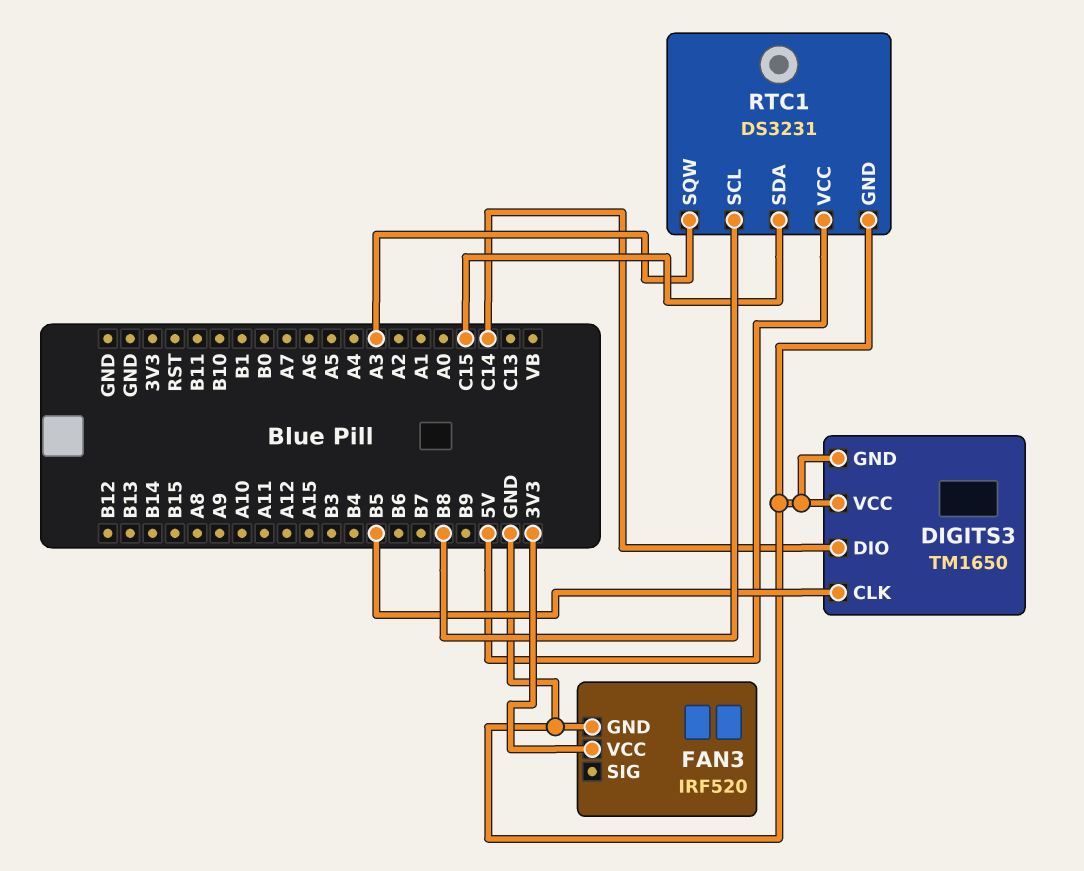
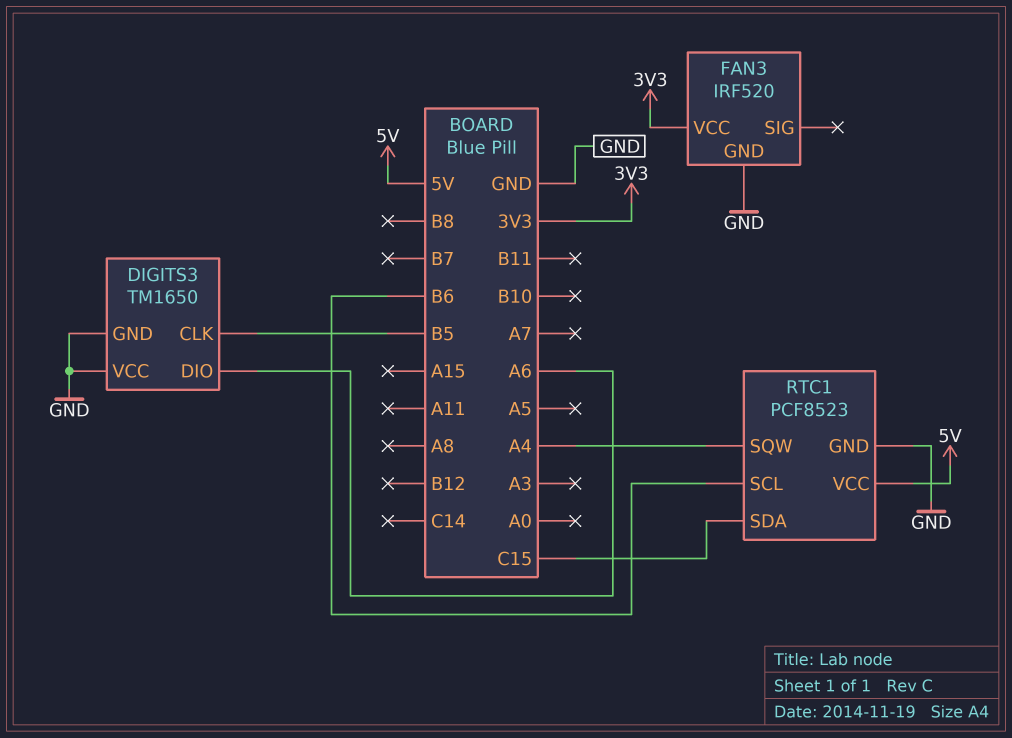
DIGITS3 pin DIO: C14 -> A6
RTC1: DS3231 -> PCF8523
RTC1 pin SCL: B8 -> B6
RTC1 pin SQW: A3 -> A4

